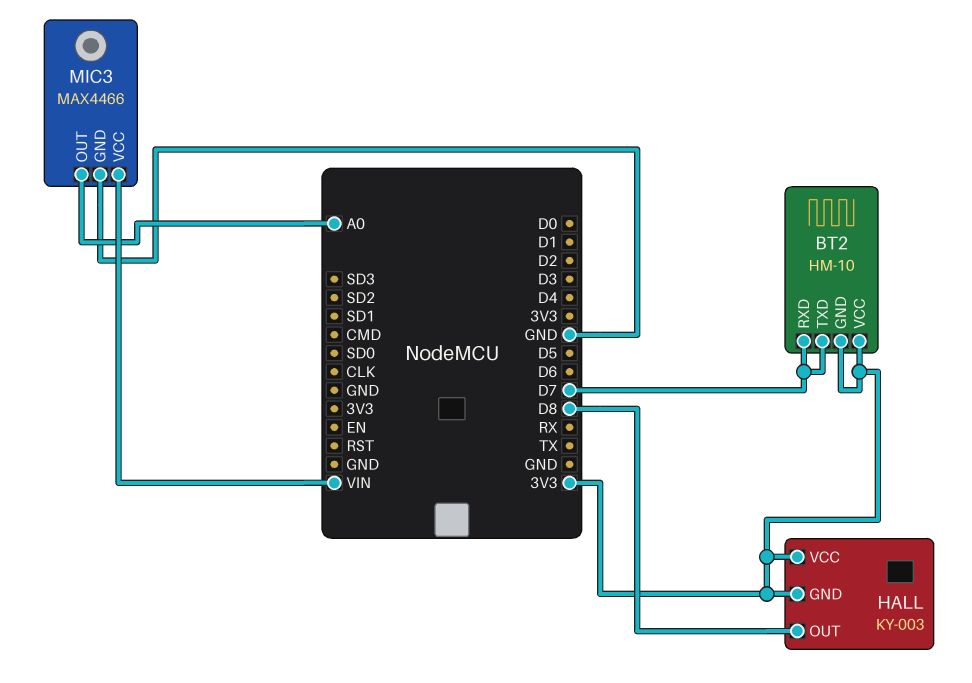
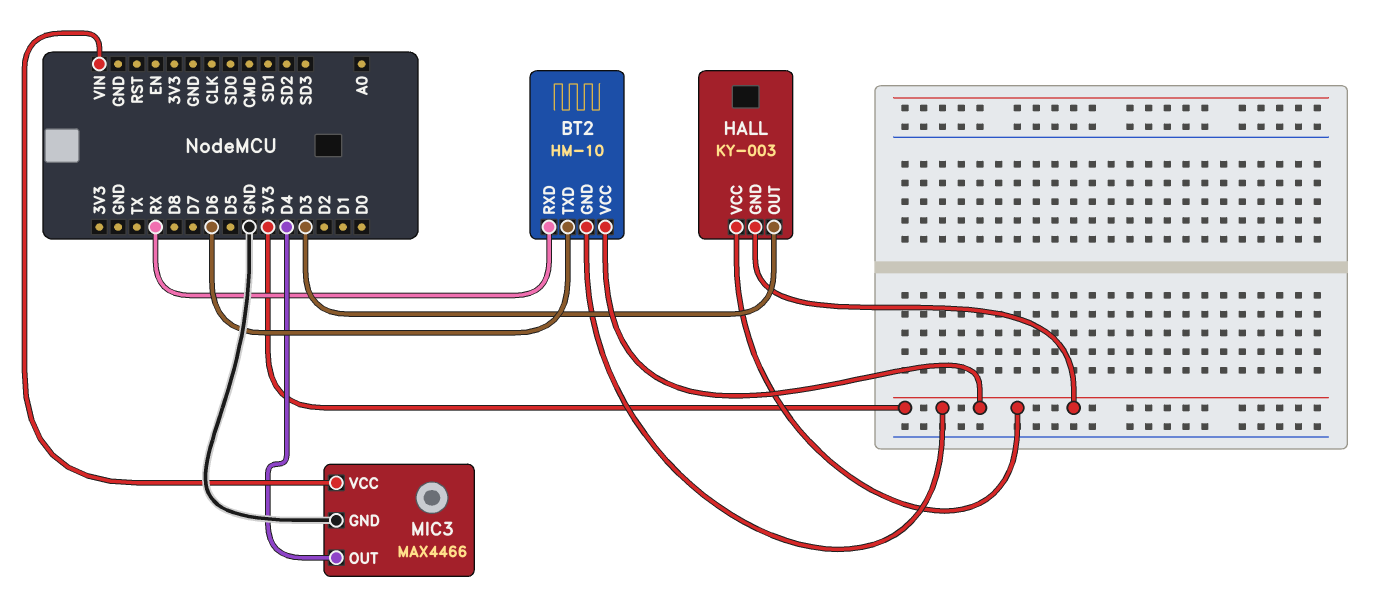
BT2 pin RXD: D7 -> RX
BT2 pin TXD: D7 -> D6
HALL pin OUT: D8 -> D3
MIC3 pin OUT: A0 -> D4

